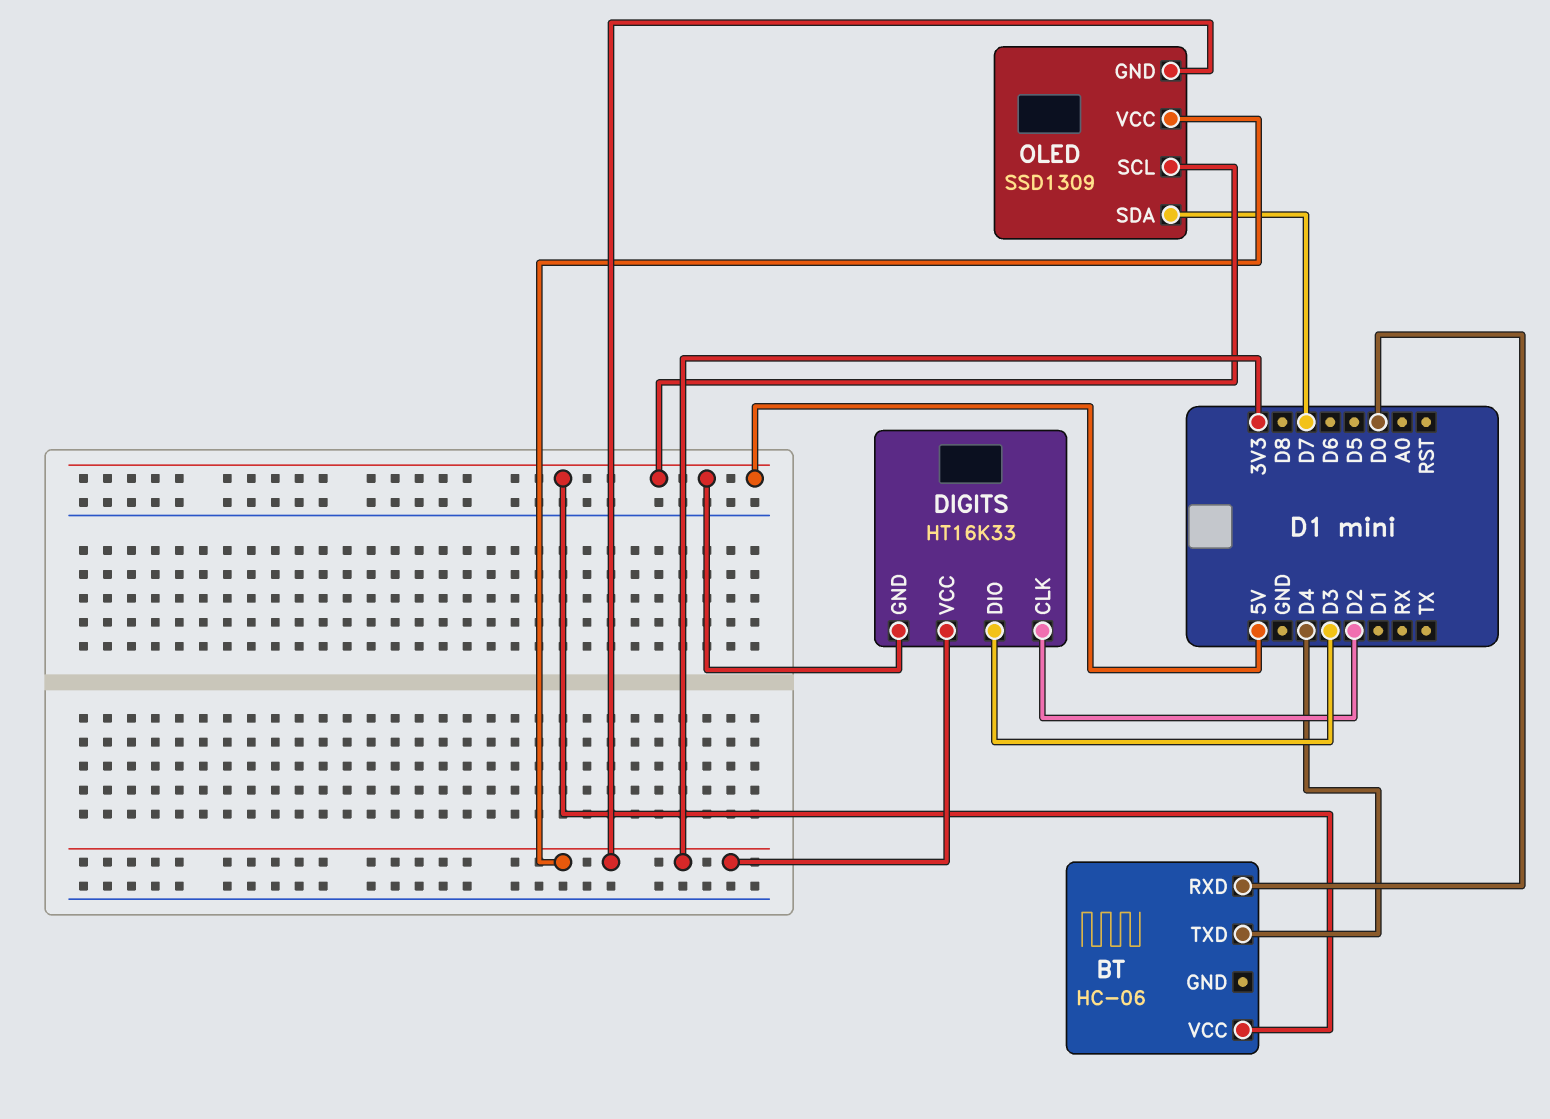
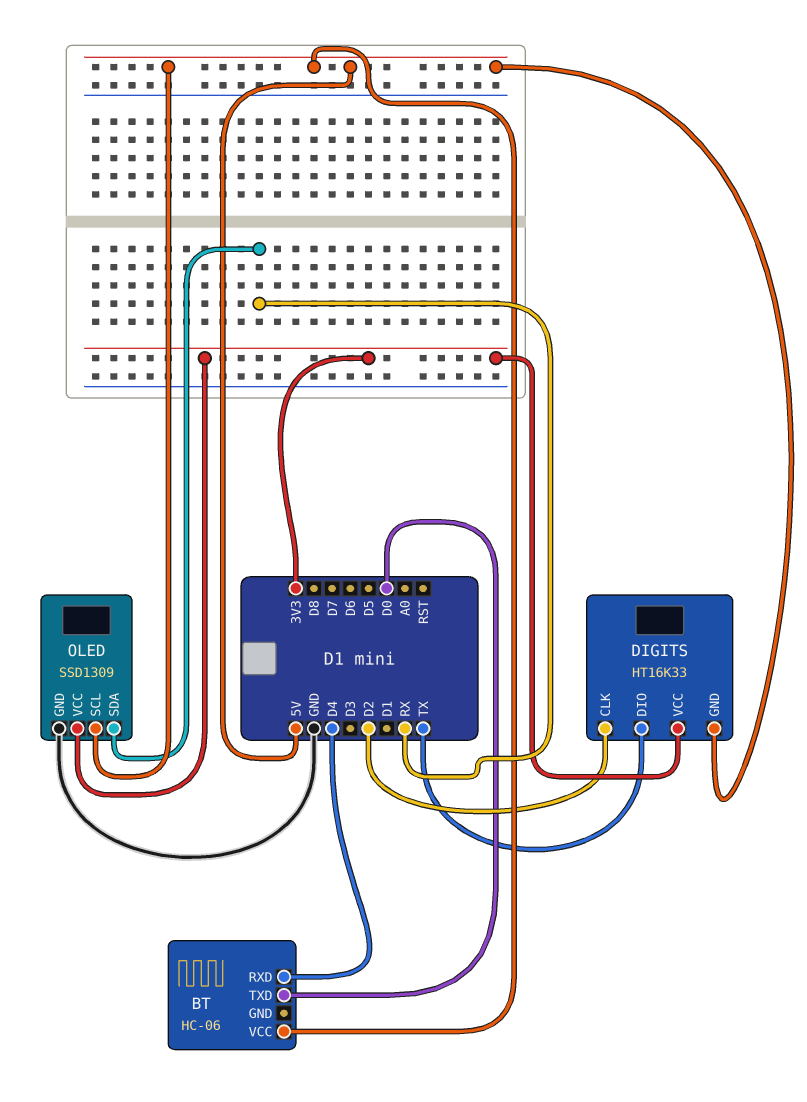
BT pin RXD: D0 -> D4
BT pin TXD: D4 -> D0
DIGITS pin DIO: D3 -> TX
OLED pin GND: 3V3 -> GND
OLED pin SDA: D7 -> RX

